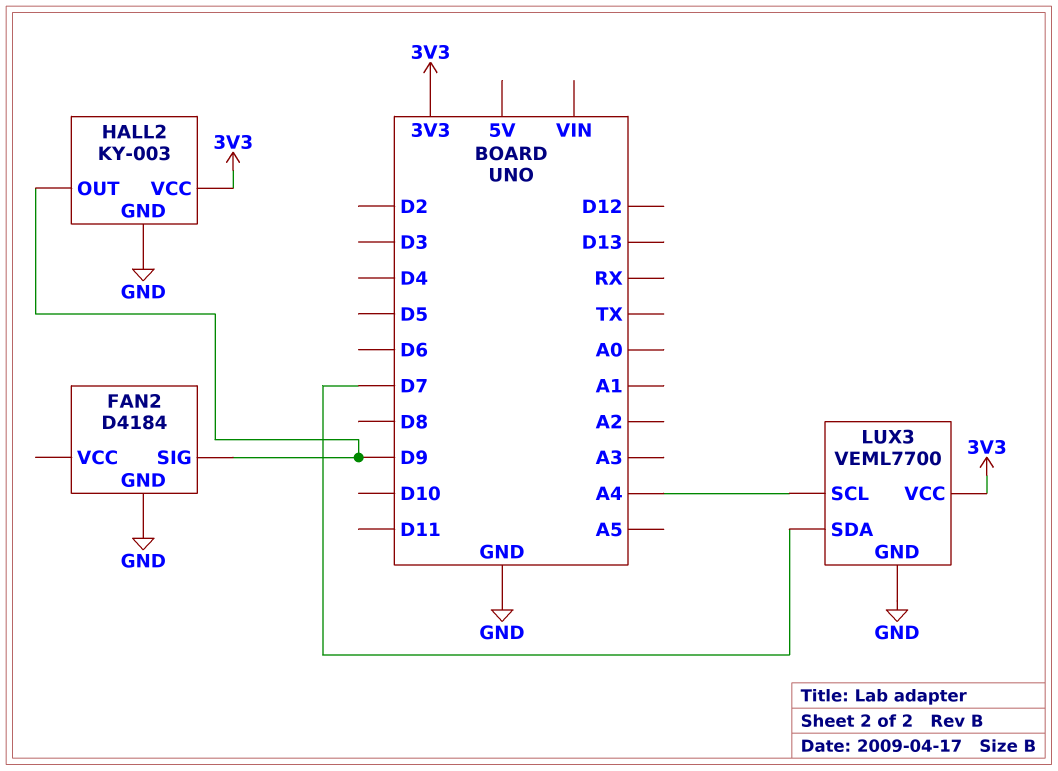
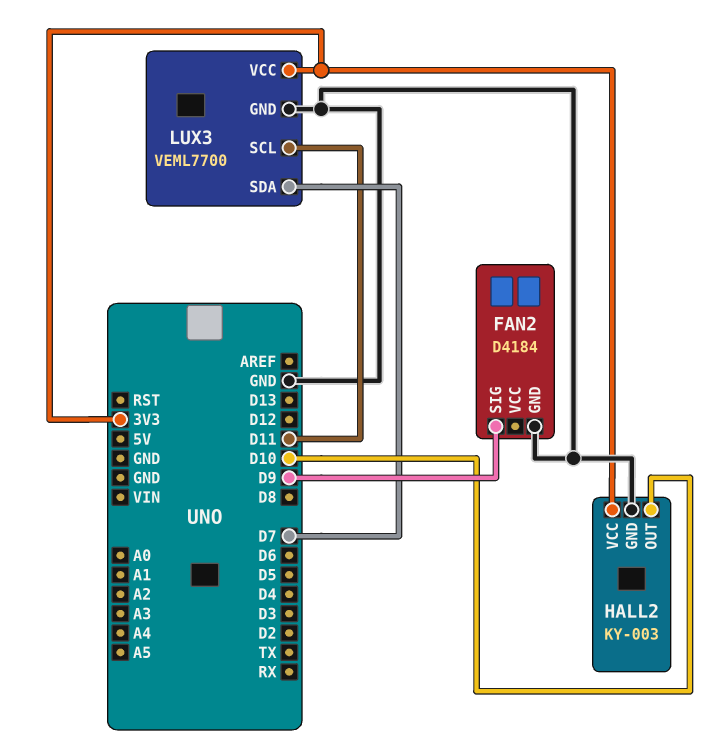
HALL2 pin OUT: D9 -> D10
LUX3 pin SCL: A4 -> D11

